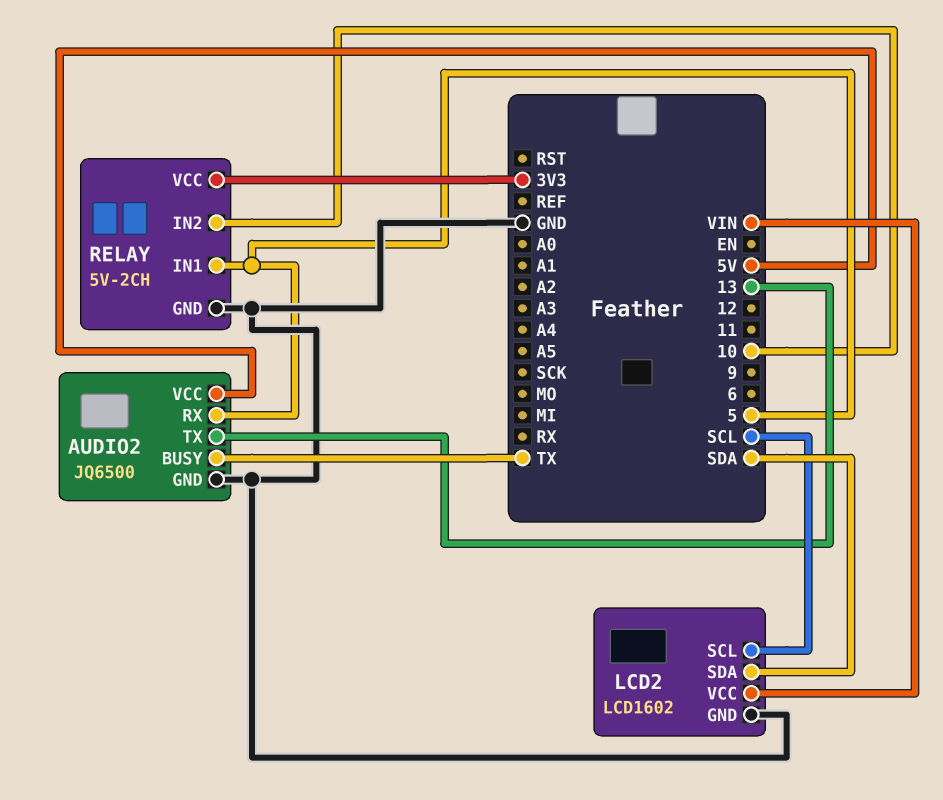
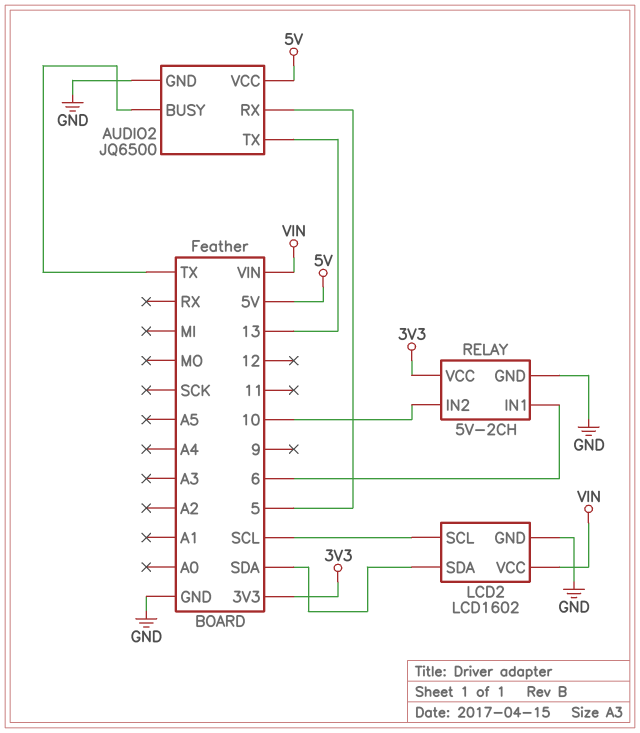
RELAY pin IN1: 5 -> 6

